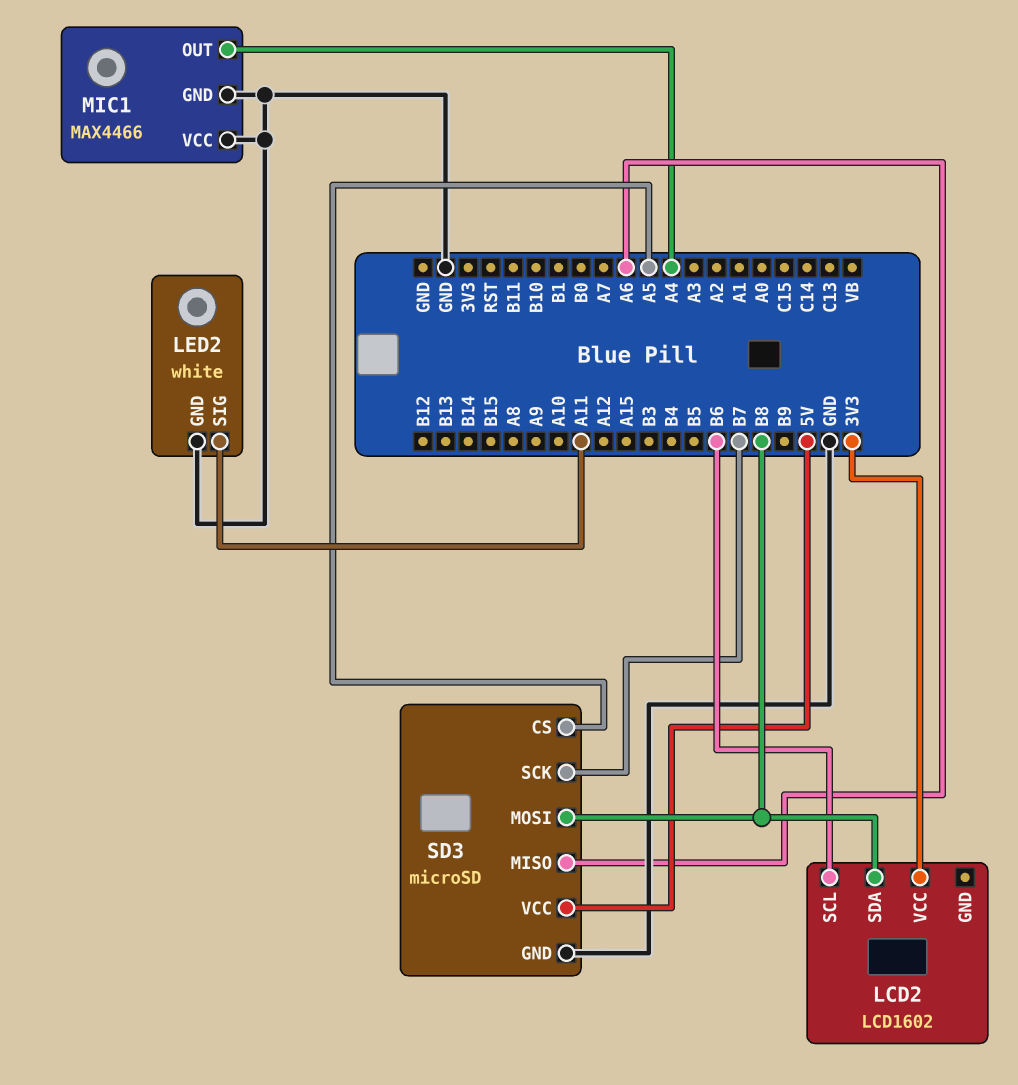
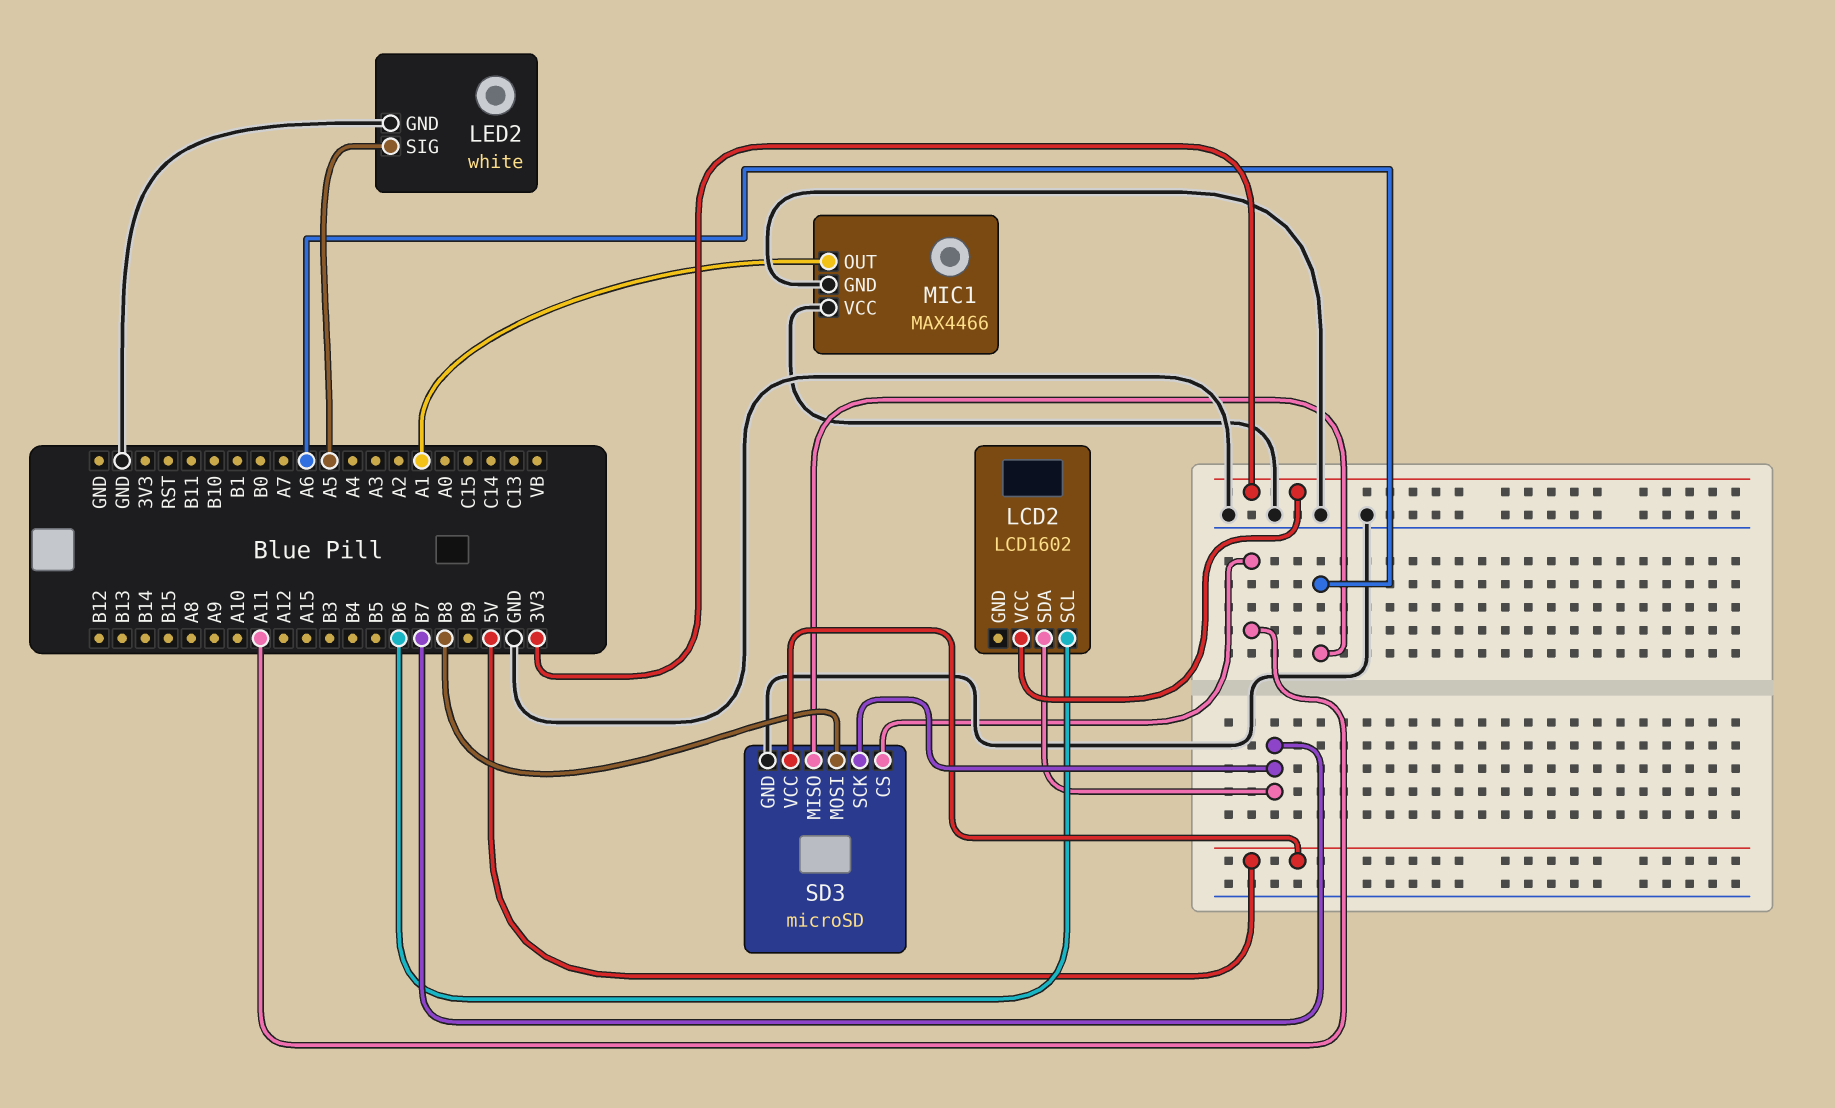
LCD2 pin SDA: B8 -> B7
LED2 pin SIG: A11 -> A5
MIC1 pin OUT: A4 -> A1
SD3 pin CS: A5 -> A11

